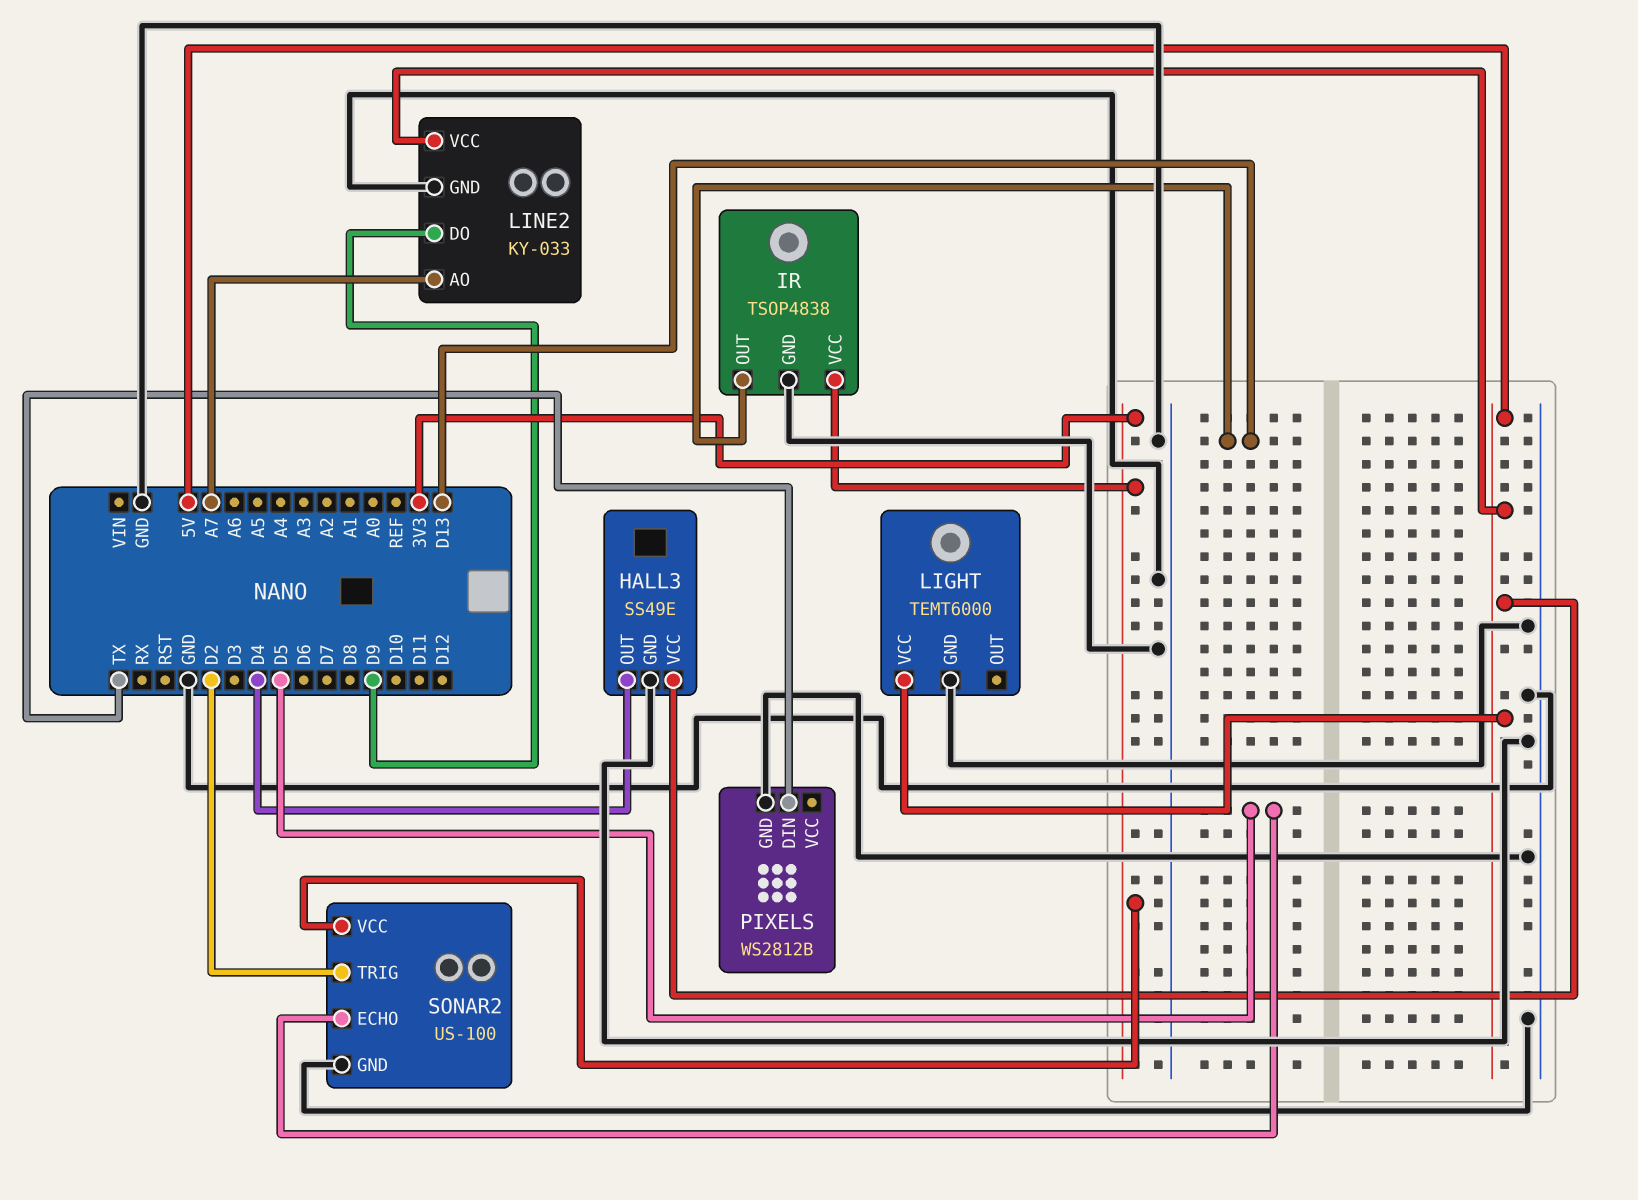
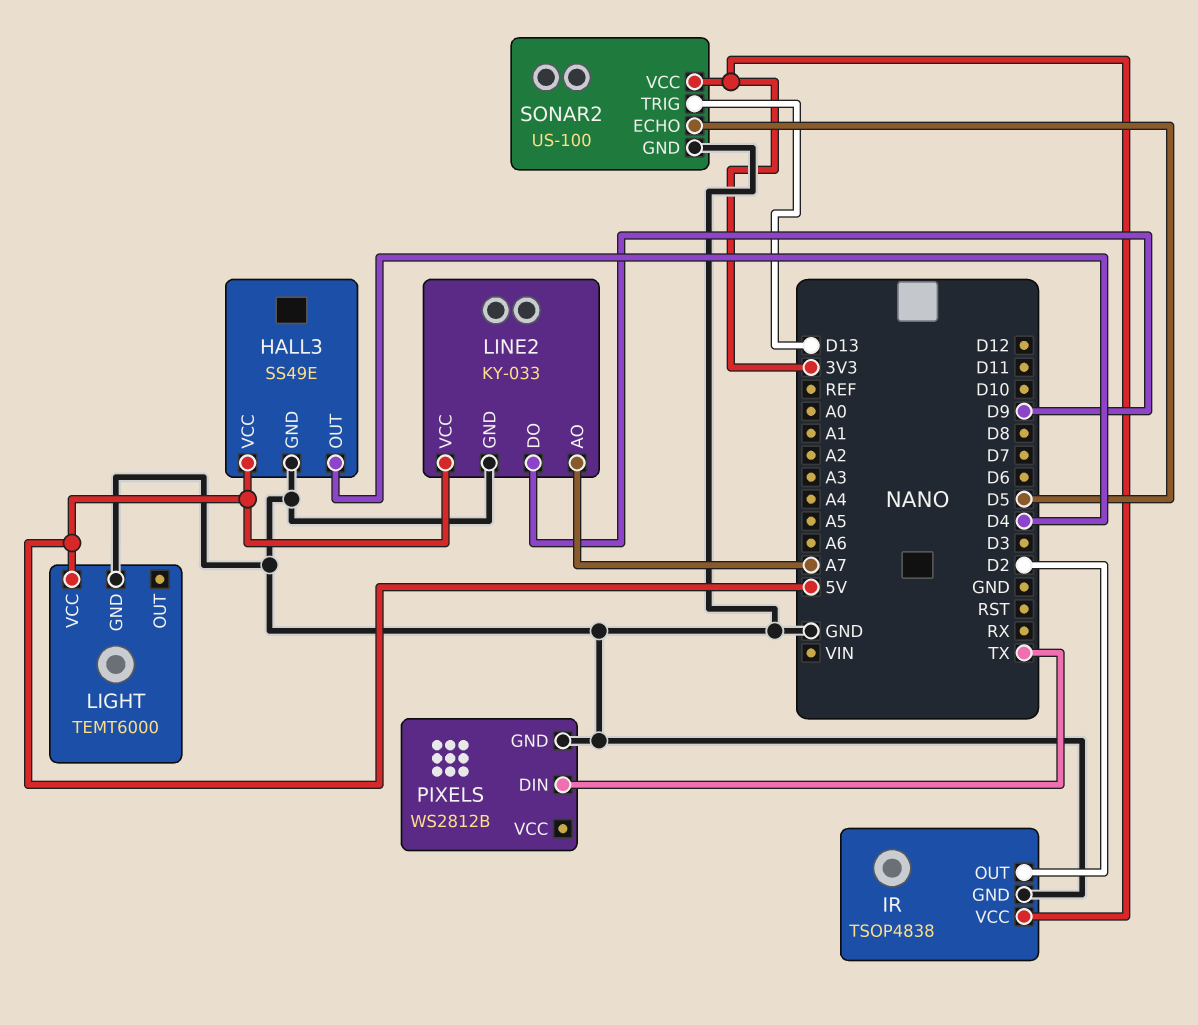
IR pin OUT: D13 -> D2
SONAR2 pin TRIG: D2 -> D13

